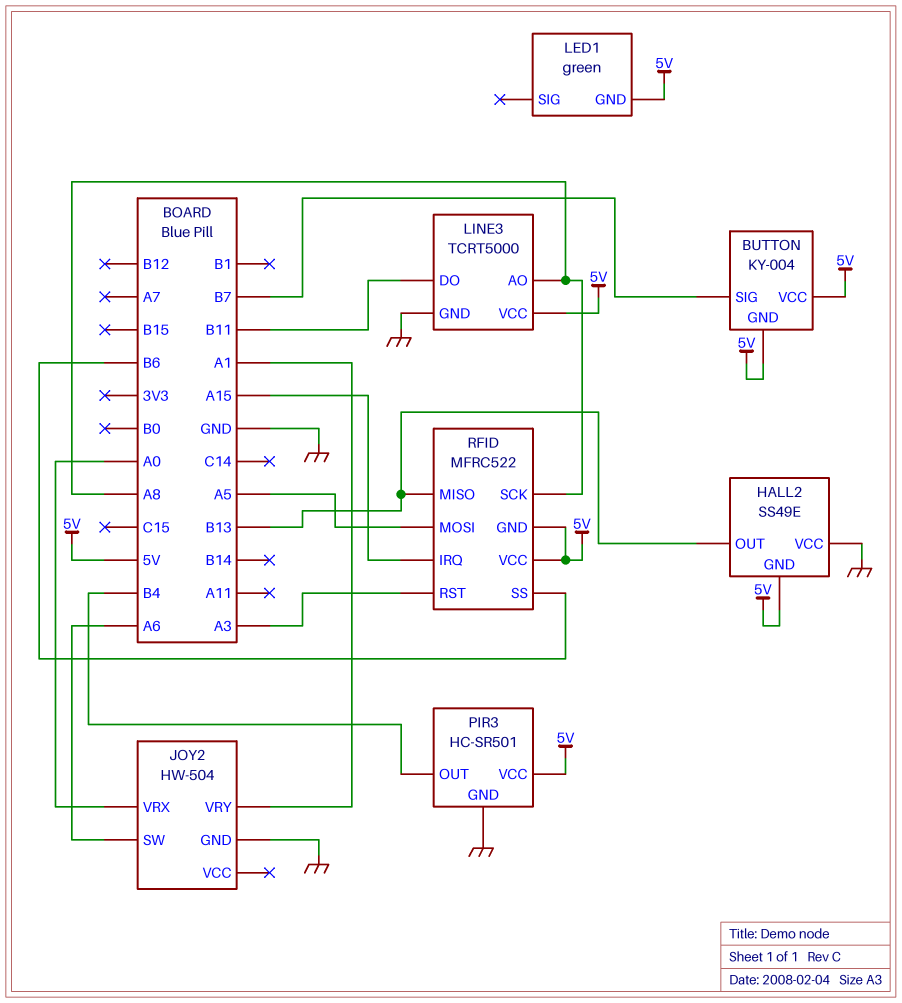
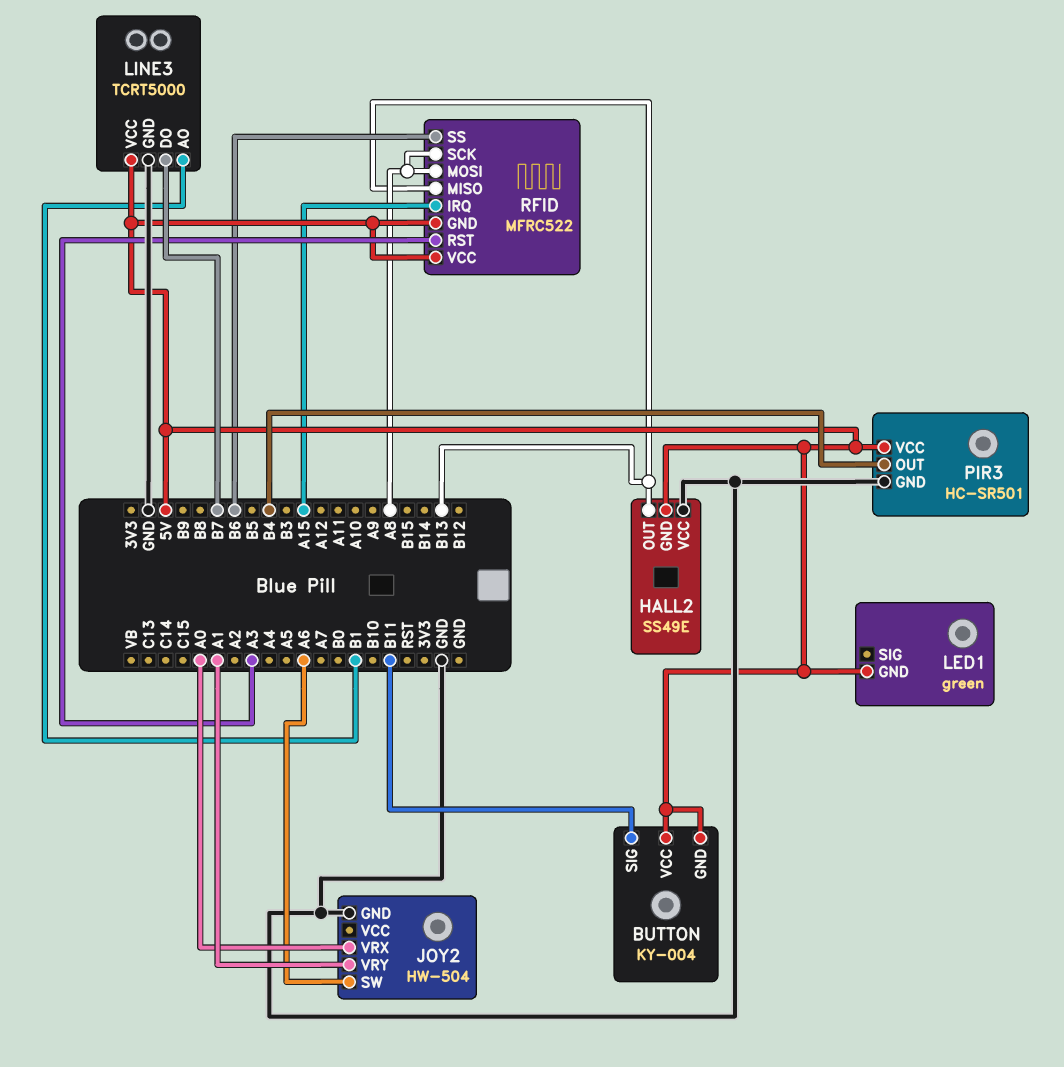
BUTTON pin SIG: B7 -> B11
LINE3 pin AO: A8 -> B1
LINE3 pin DO: B11 -> B7
RFID pin MOSI: A5 -> A8

